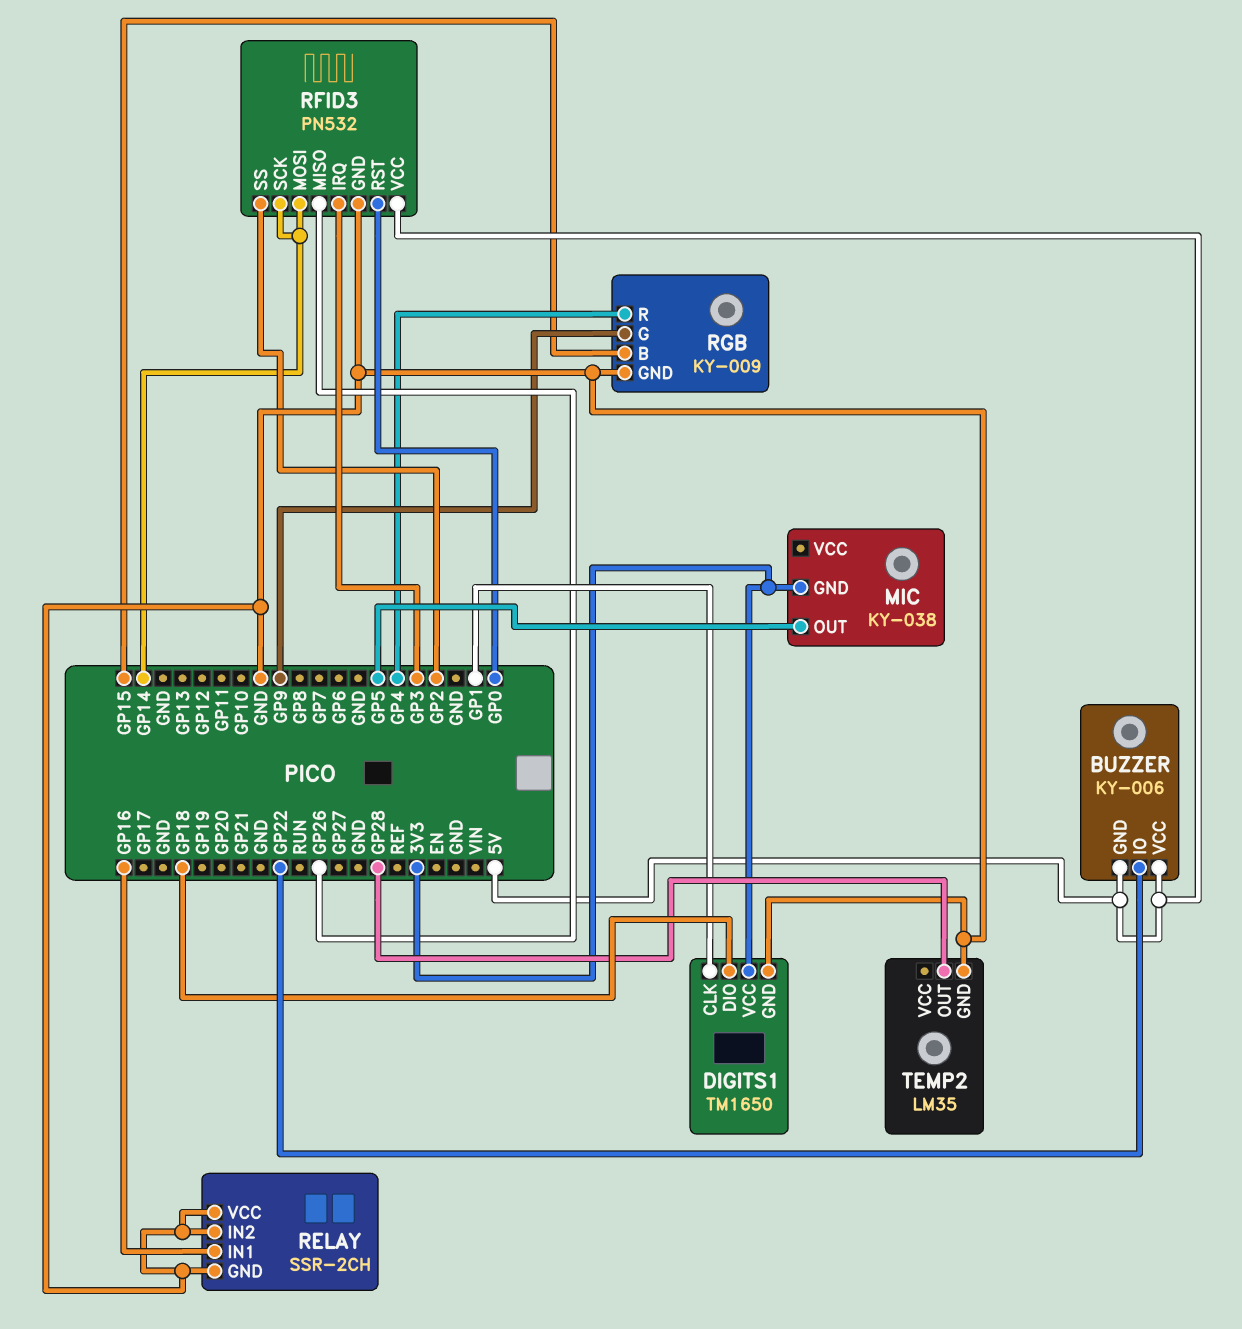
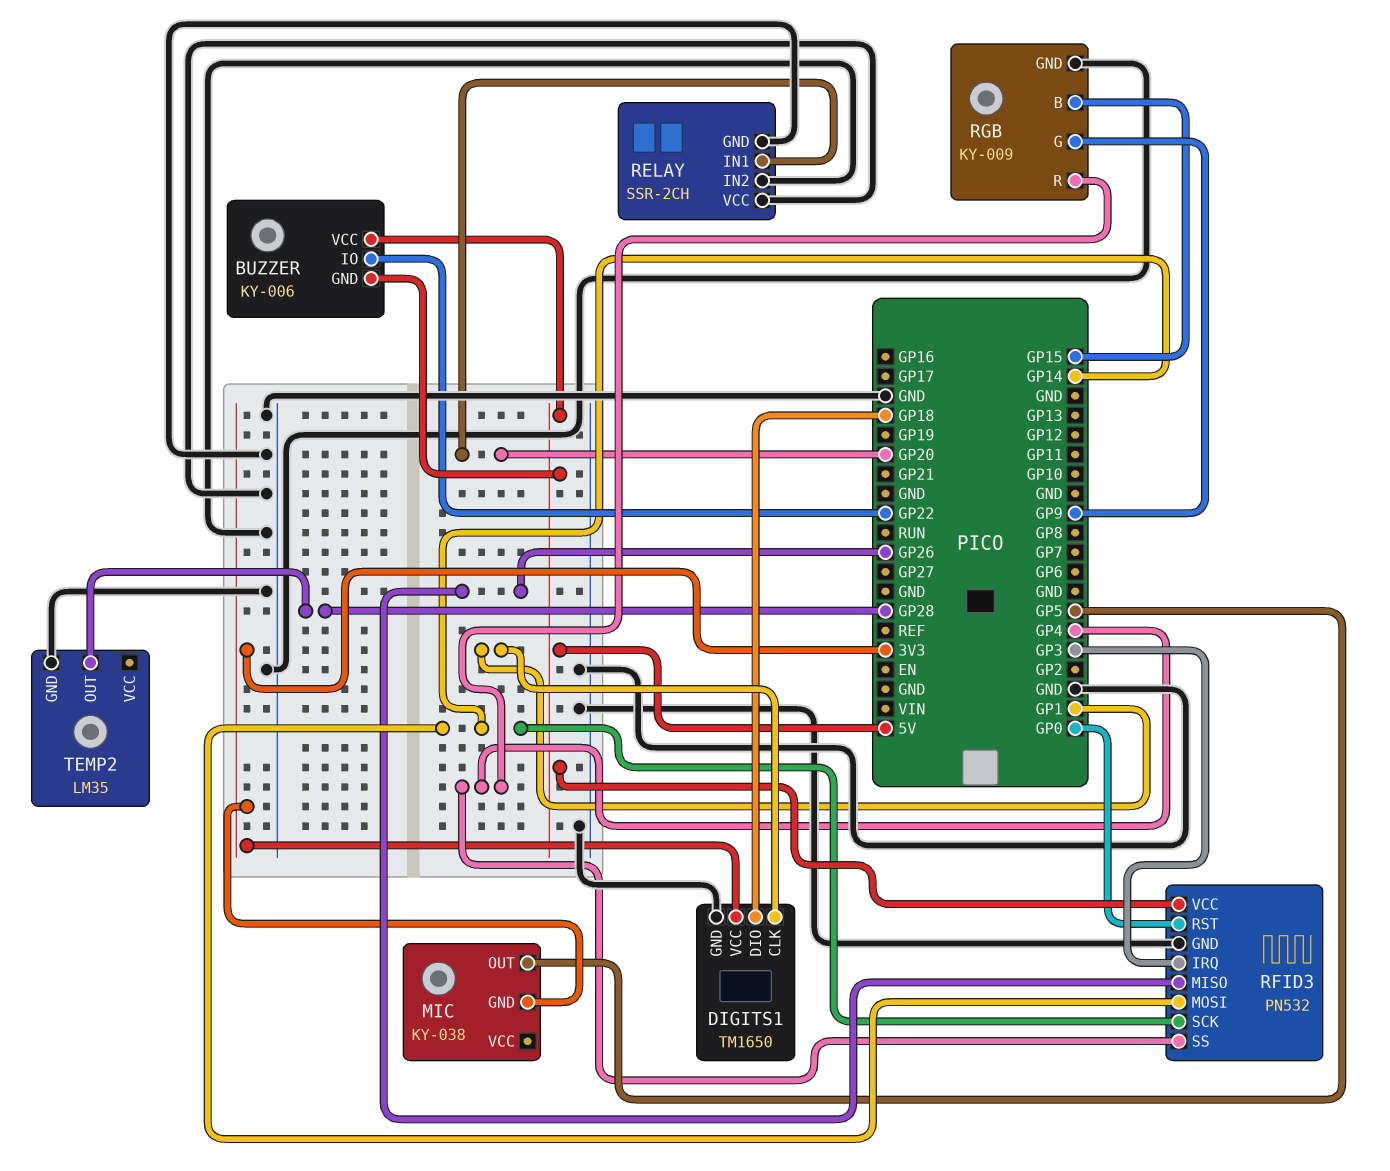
RELAY pin IN1: GP16 -> GP20
RFID3 pin SS: GP2 -> GP4

